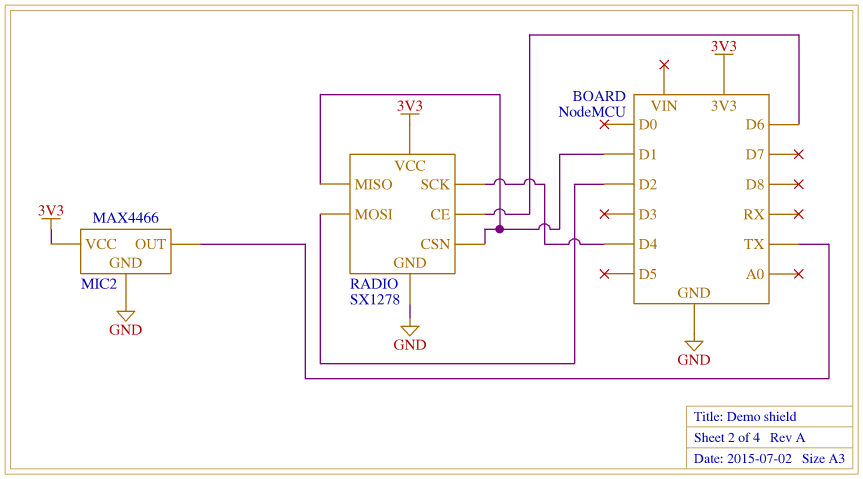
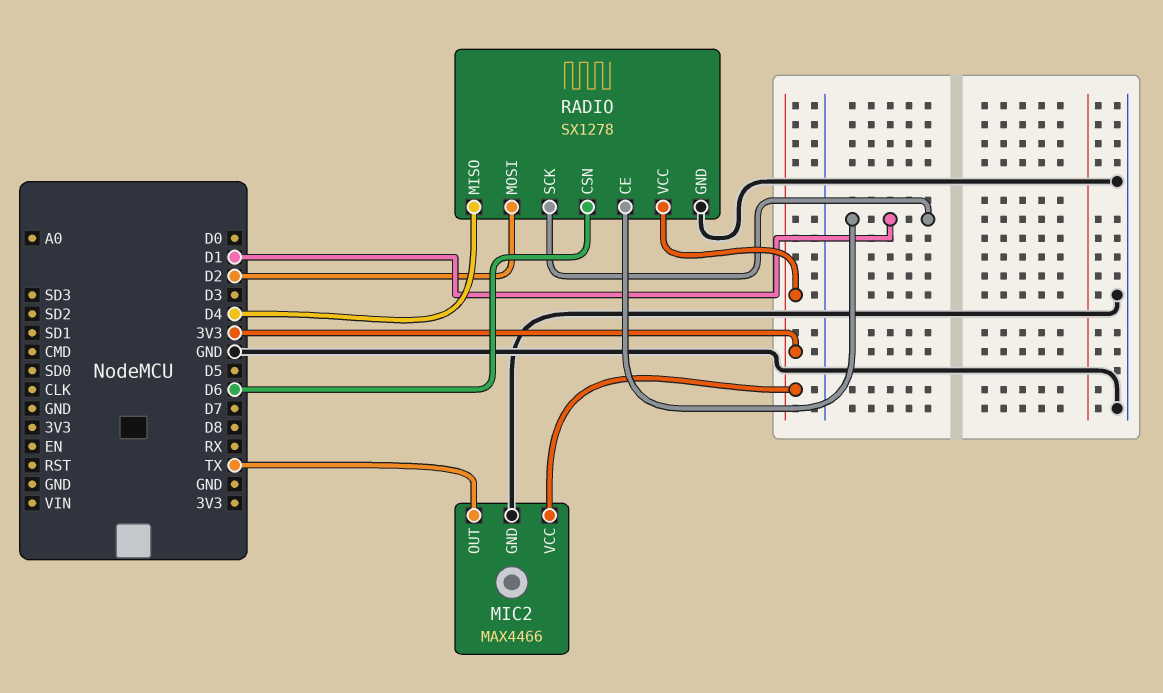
RADIO pin CE: D6 -> D1
RADIO pin CSN: D1 -> D6
RADIO pin MISO: D1 -> D4
RADIO pin SCK: D4 -> D1

